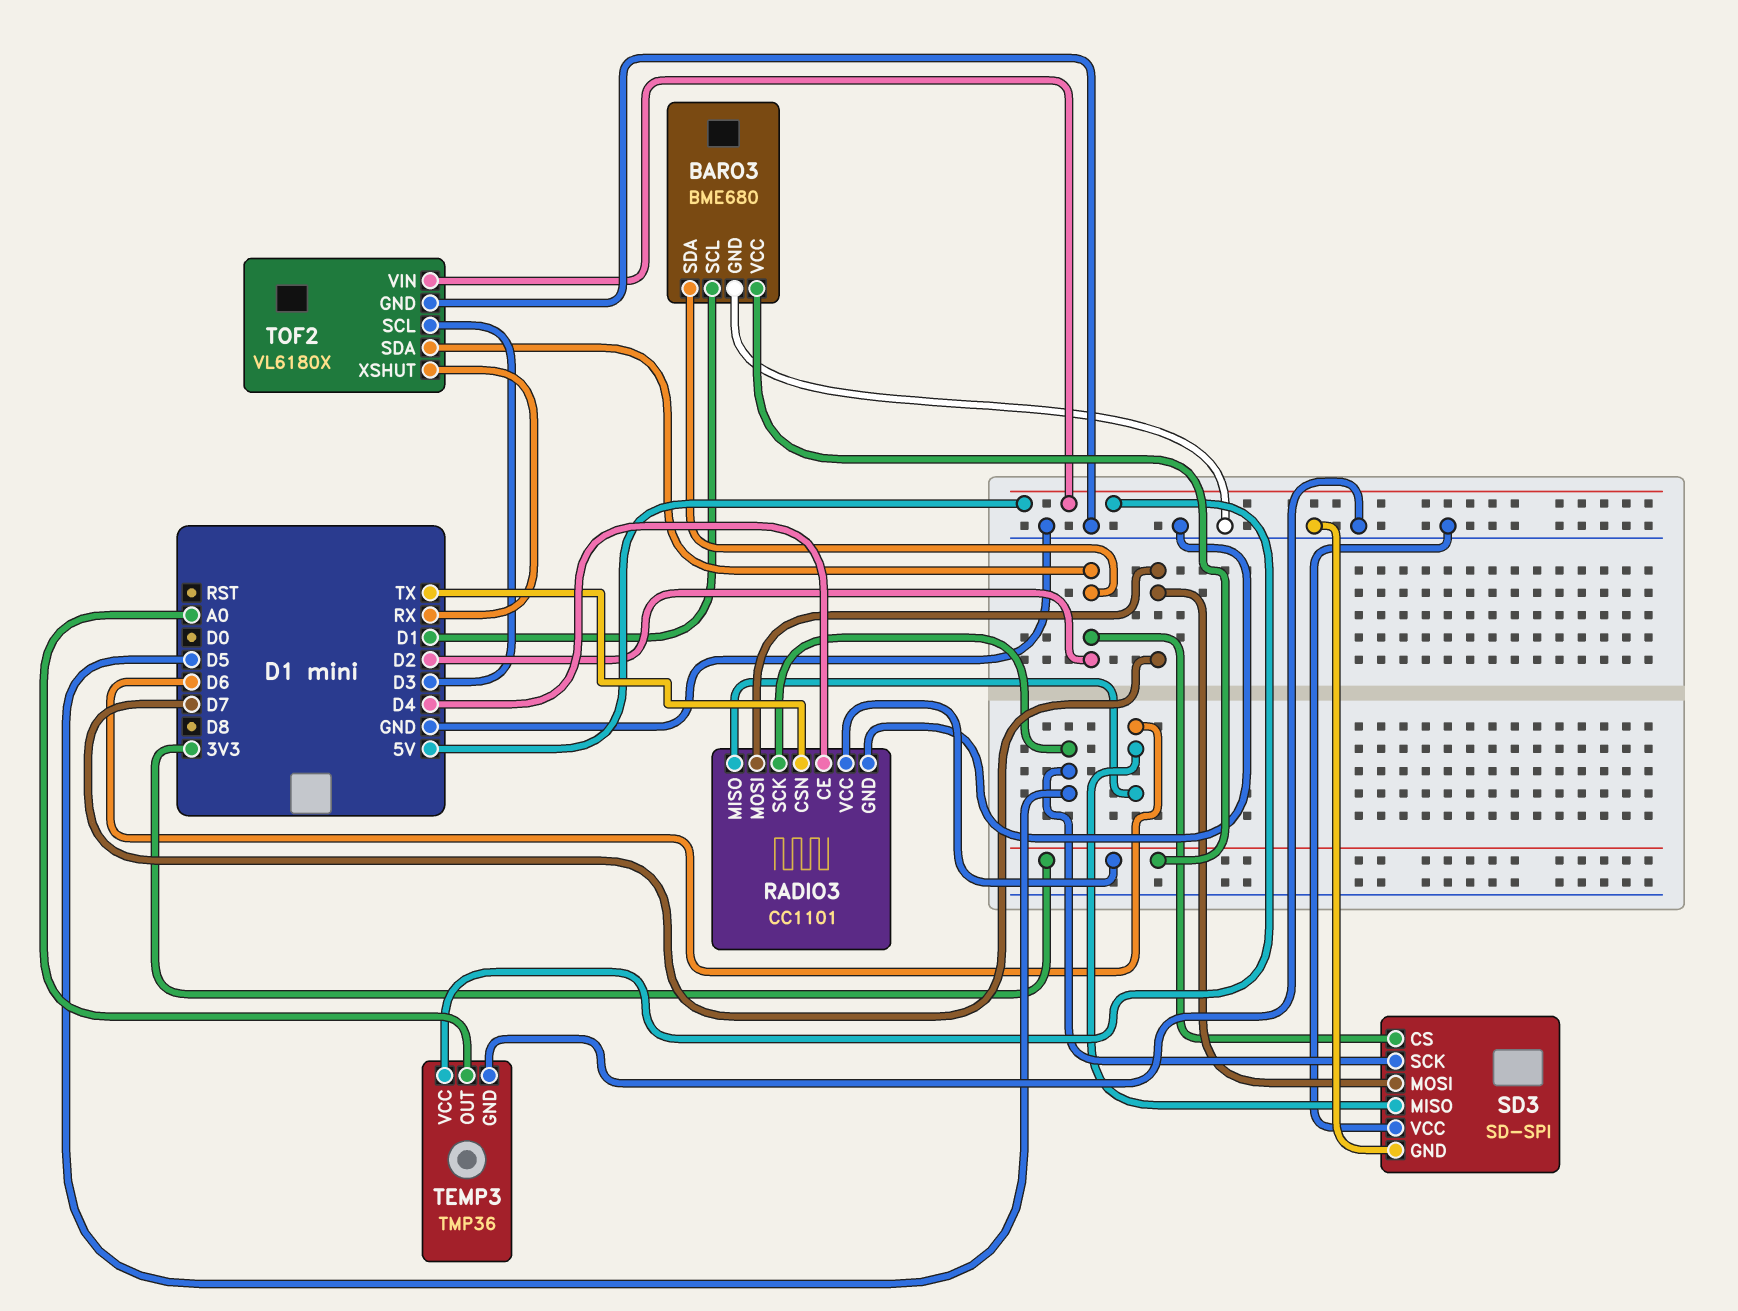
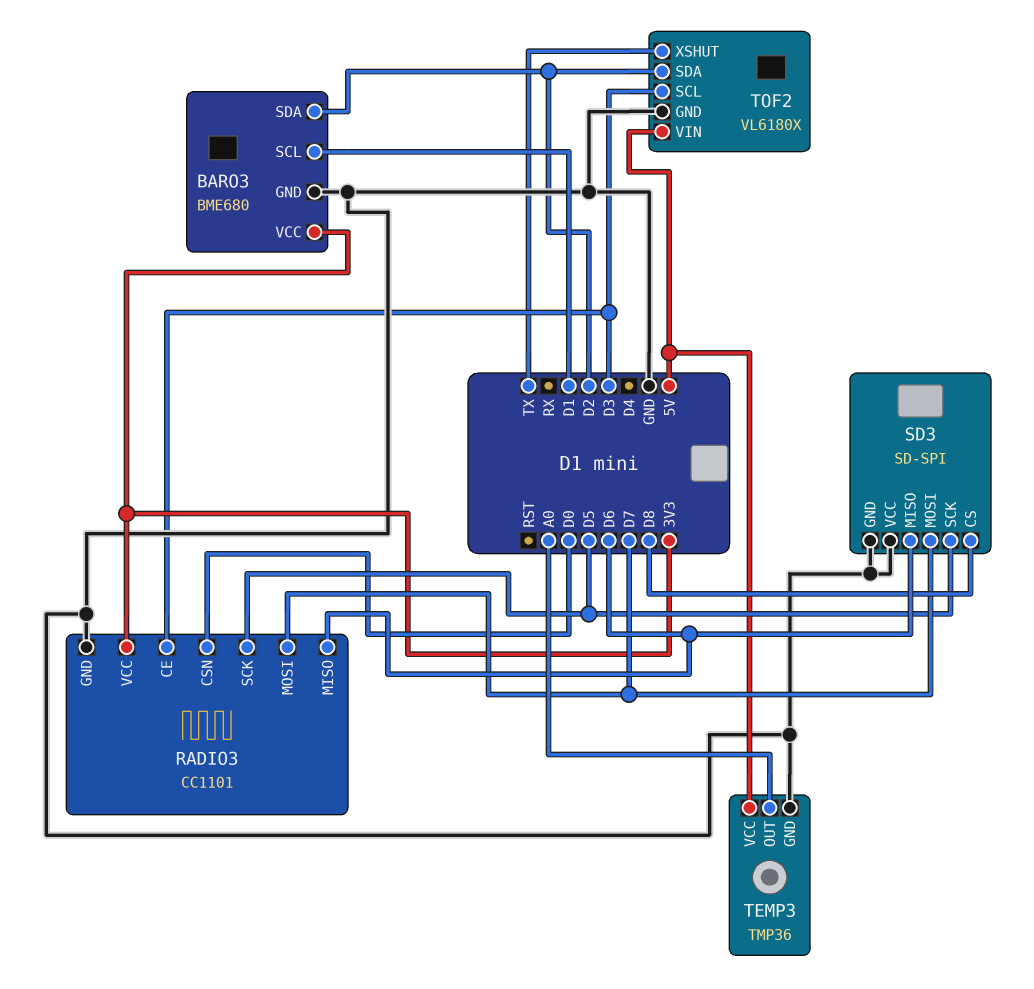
RADIO3 pin CE: D4 -> D3
RADIO3 pin CSN: TX -> D0
SD3 pin CS: D2 -> D8
TOF2 pin XSHUT: RX -> TX

